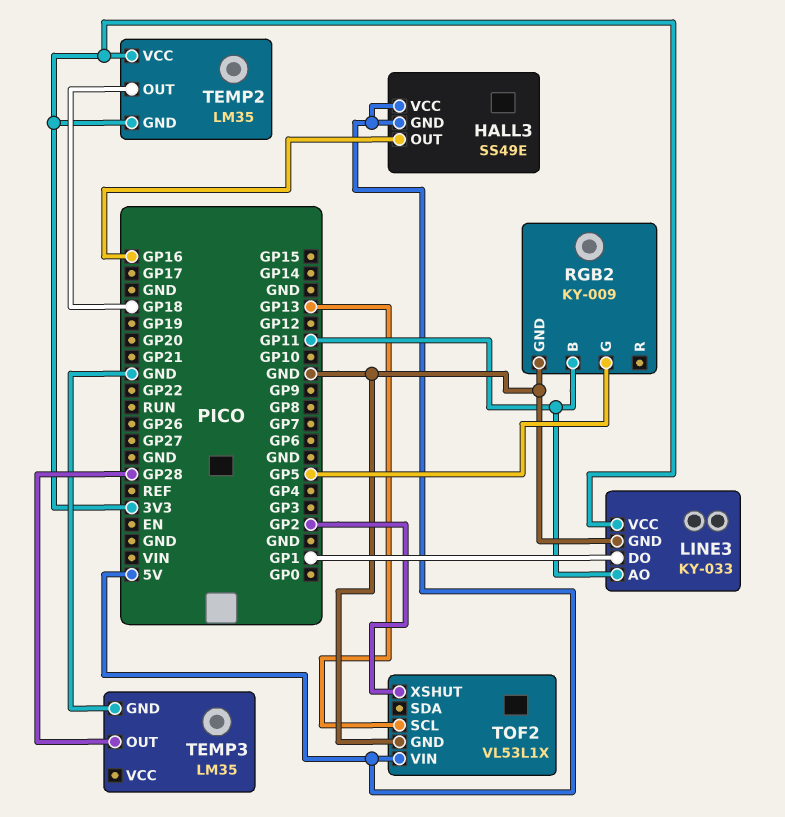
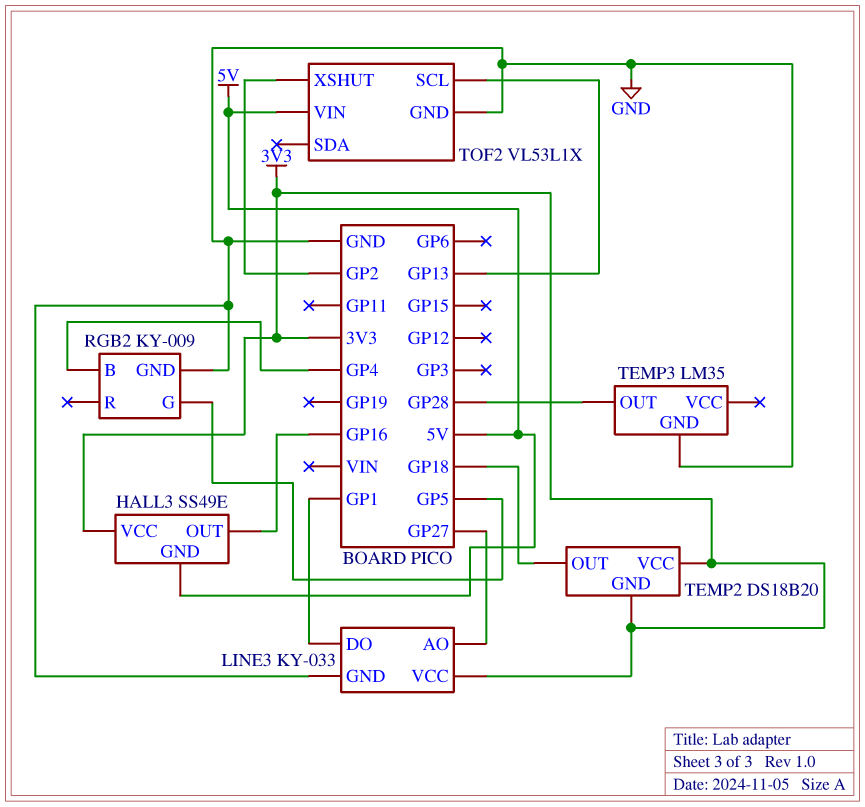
HALL3 pin VCC: 5V -> 3V3
LINE3 pin AO: GP11 -> GP27
RGB2 pin B: GP11 -> GP4
TEMP2: LM35 -> DS18B20

